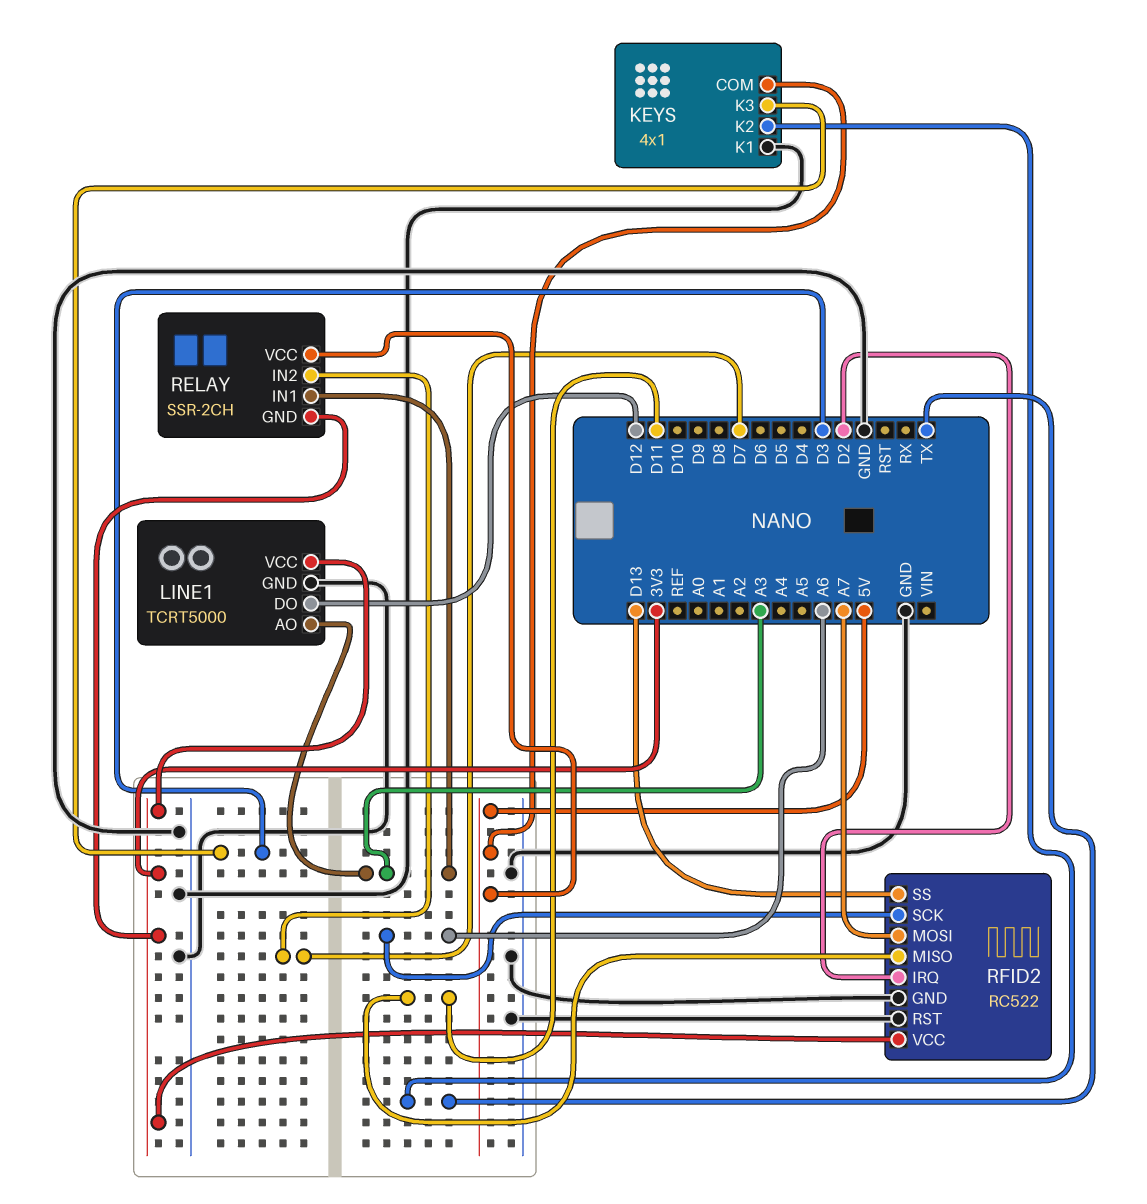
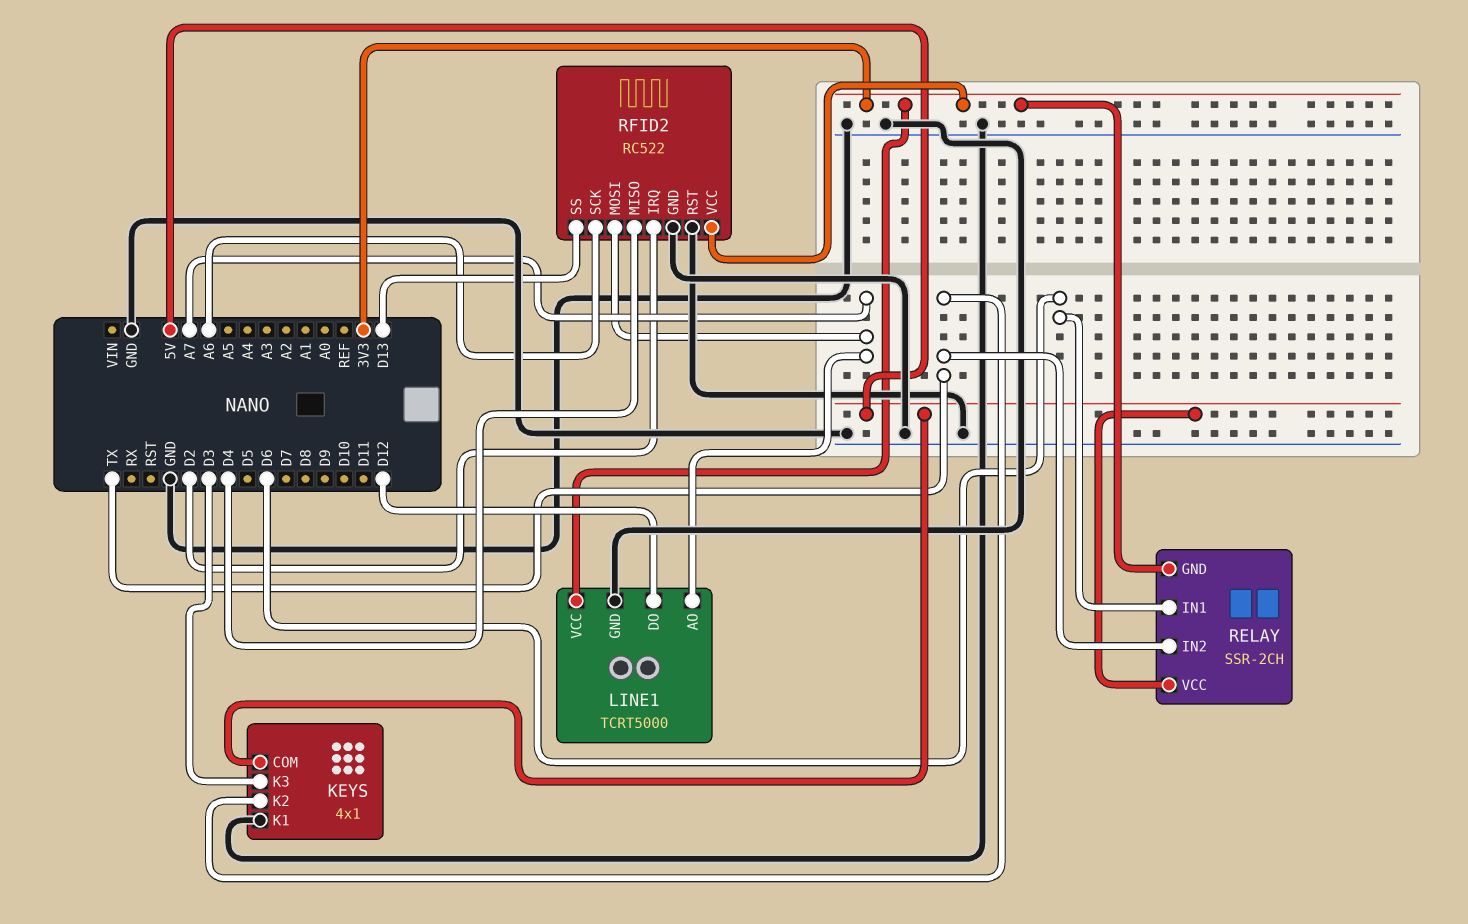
LINE1 pin AO: A3 -> A7
RELAY pin IN1: A3 -> D6
RELAY pin IN2: D7 -> TX
RFID2 pin MISO: D11 -> D4

